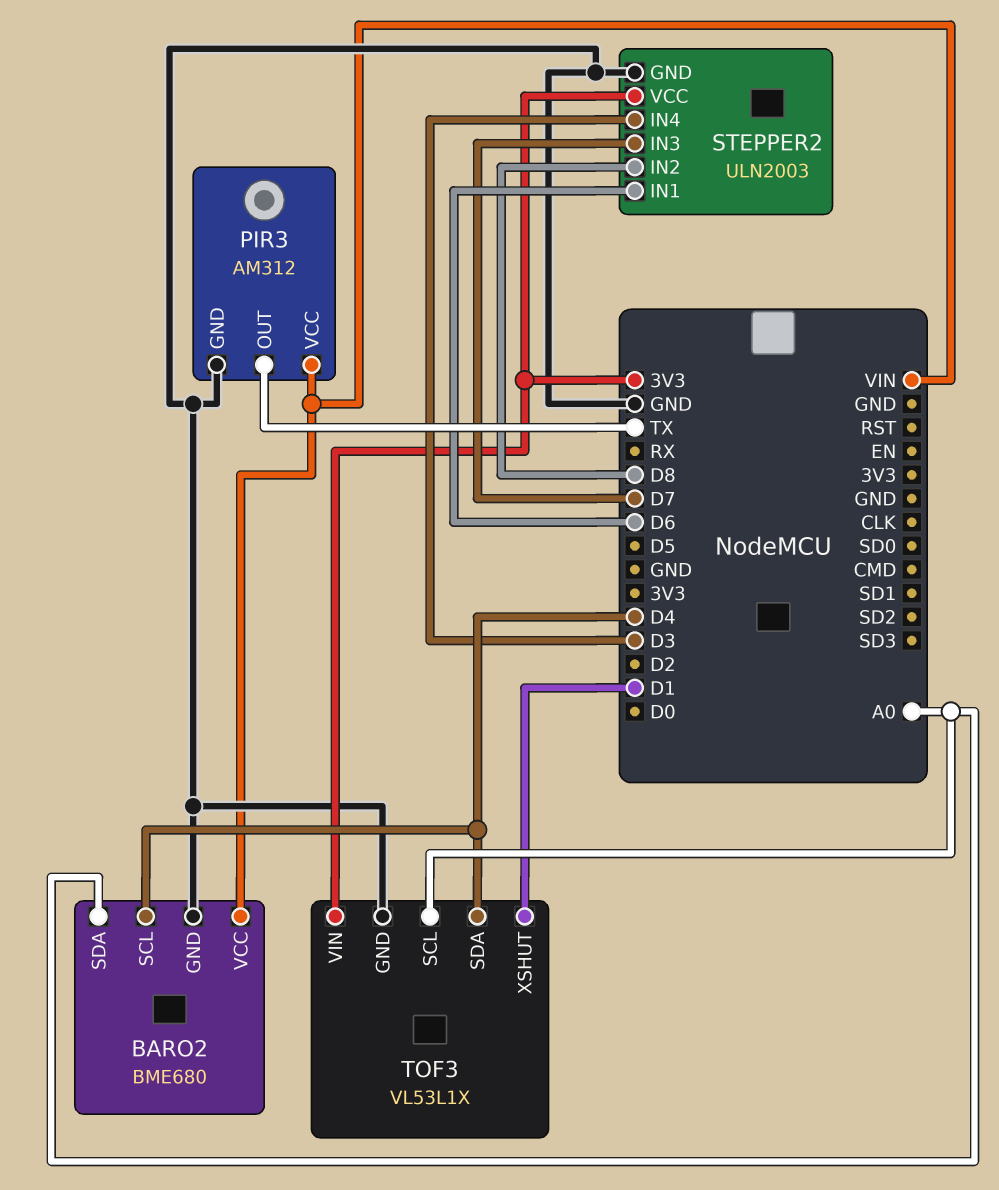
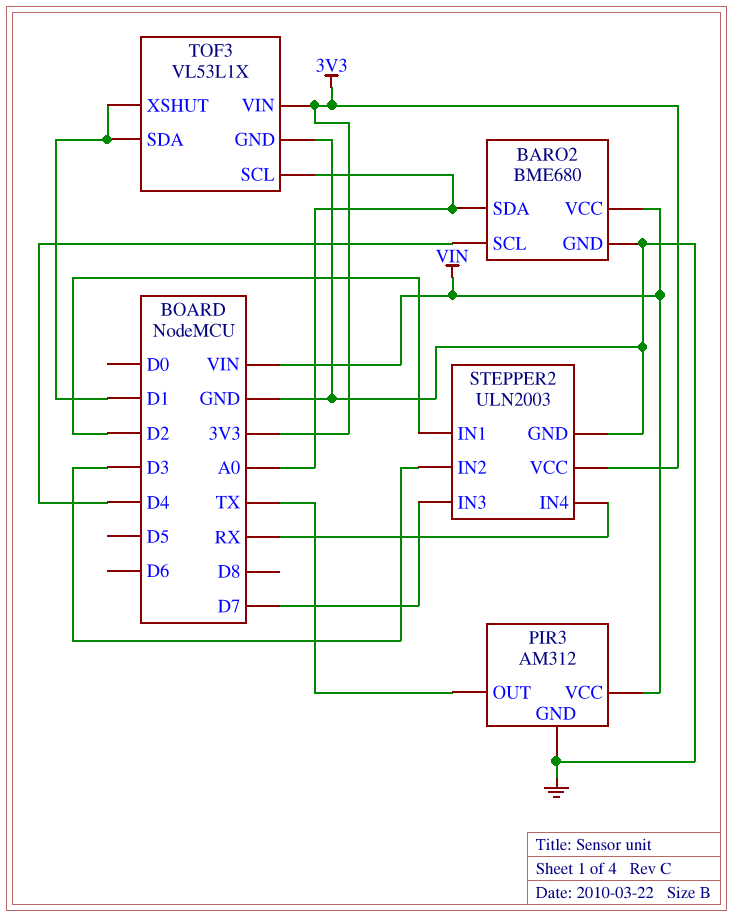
STEPPER2 pin IN1: D6 -> D2
STEPPER2 pin IN2: D8 -> D3
STEPPER2 pin IN4: D3 -> RX
TOF3 pin SDA: D4 -> D1

